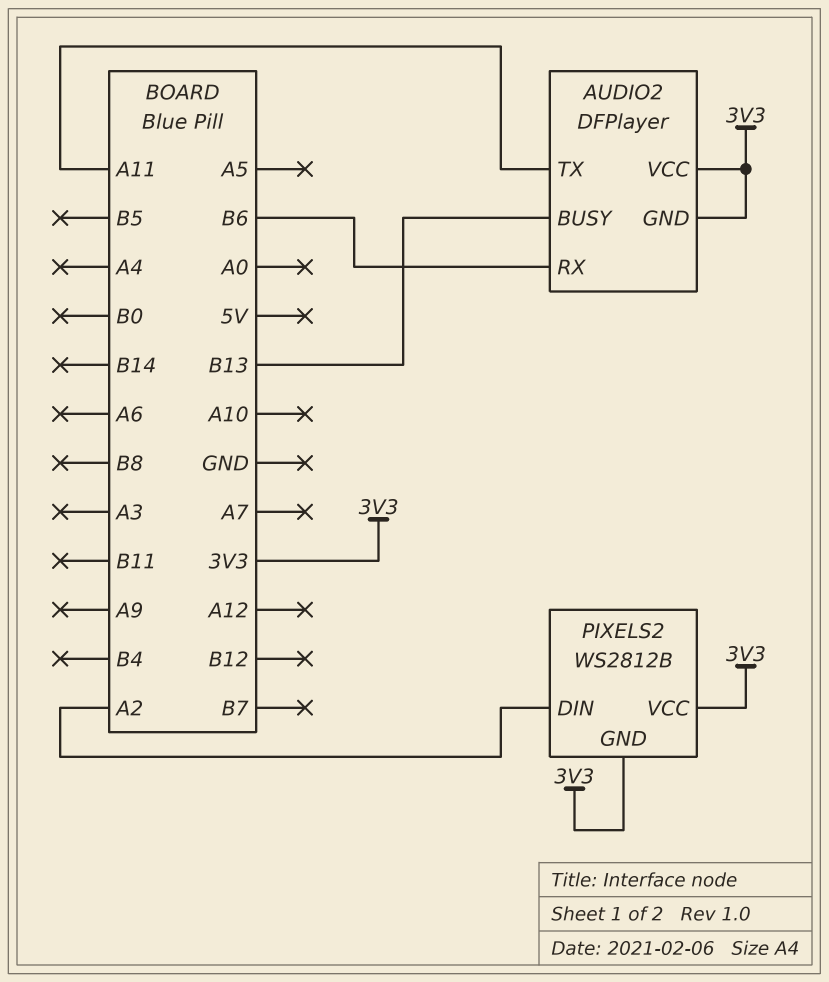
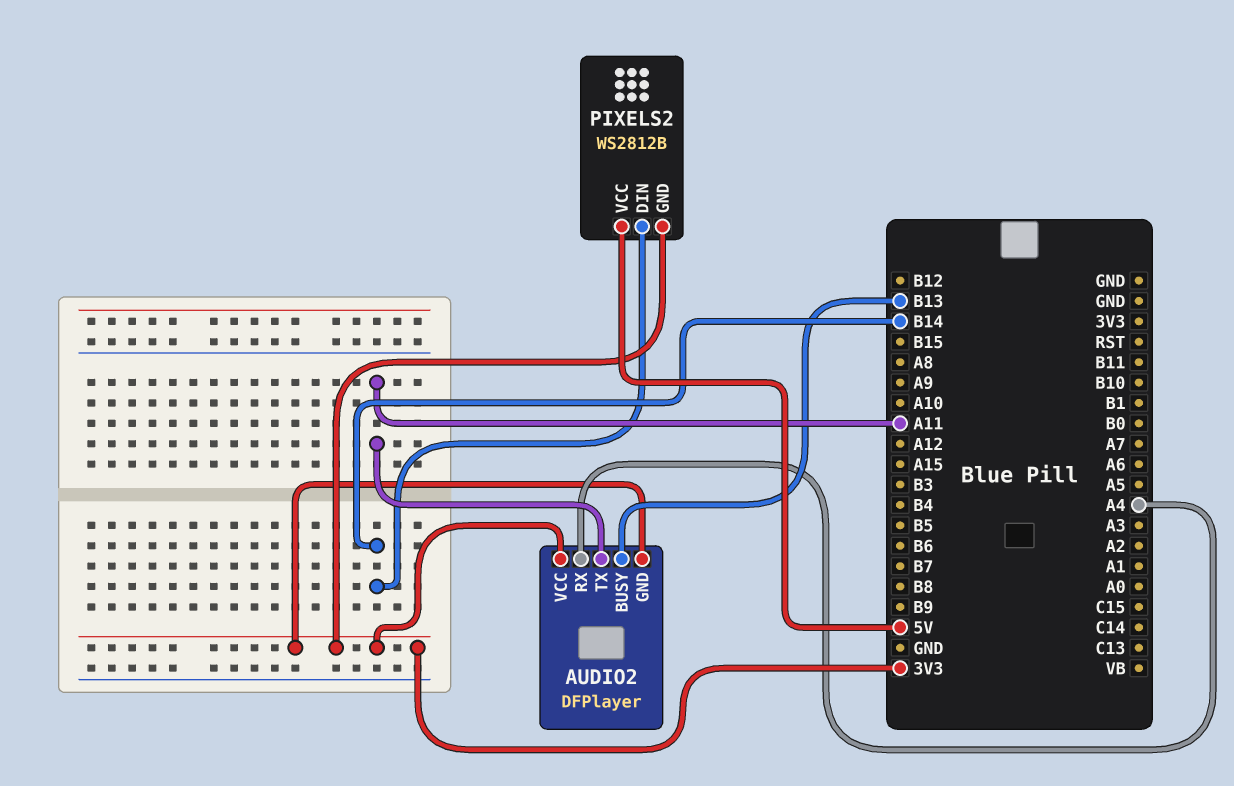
AUDIO2 pin RX: B6 -> A4
PIXELS2 pin DIN: A2 -> B14
PIXELS2 pin VCC: 3V3 -> 5V

